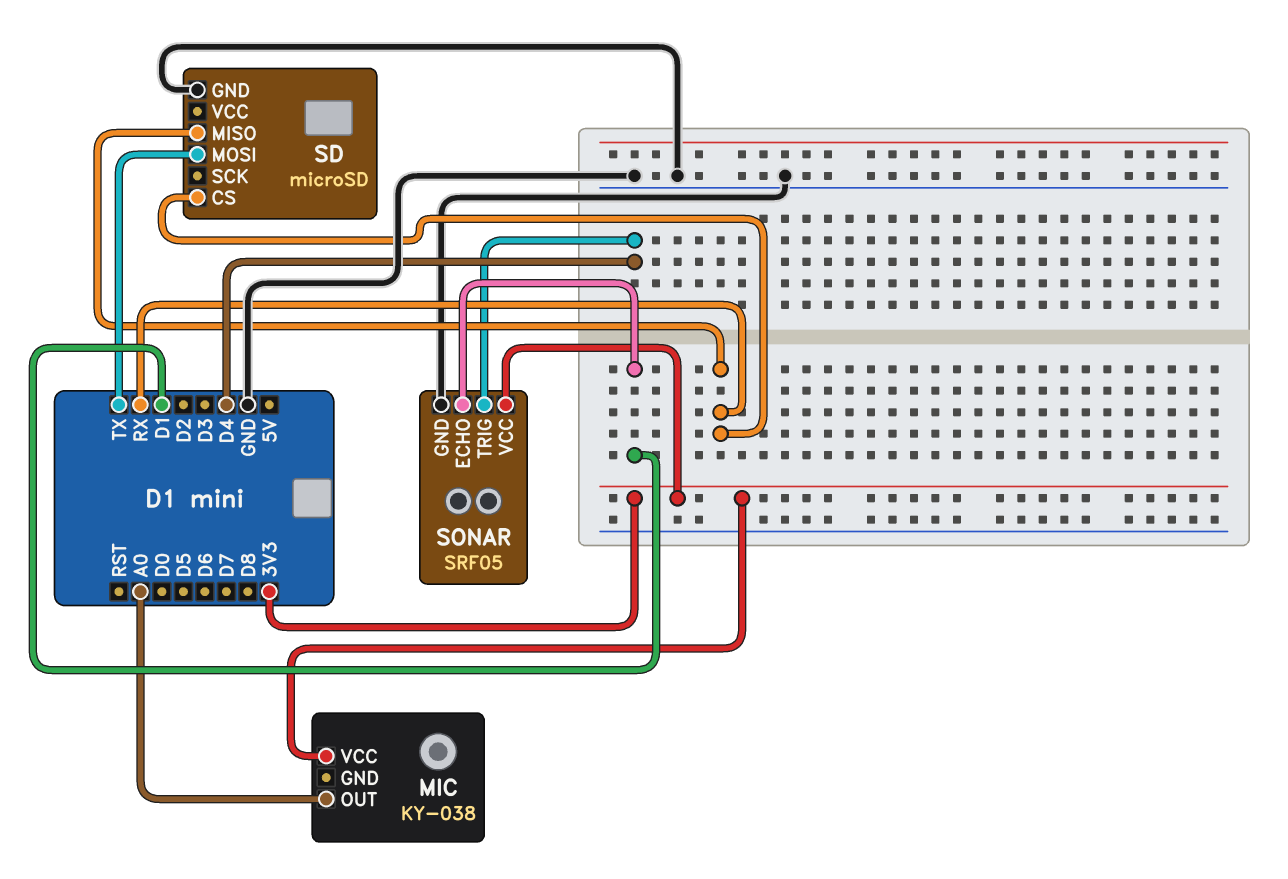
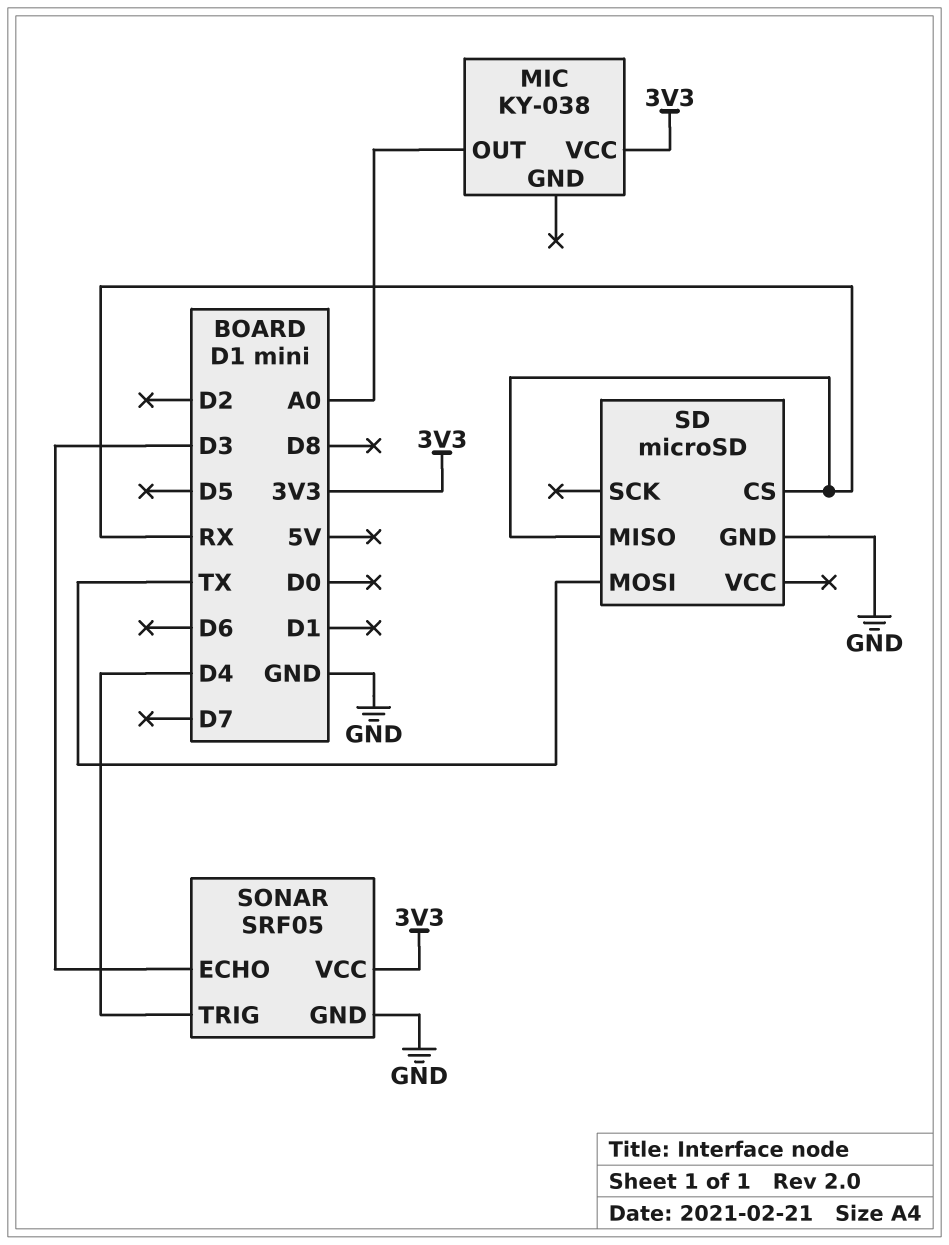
SONAR pin ECHO: D1 -> D3

